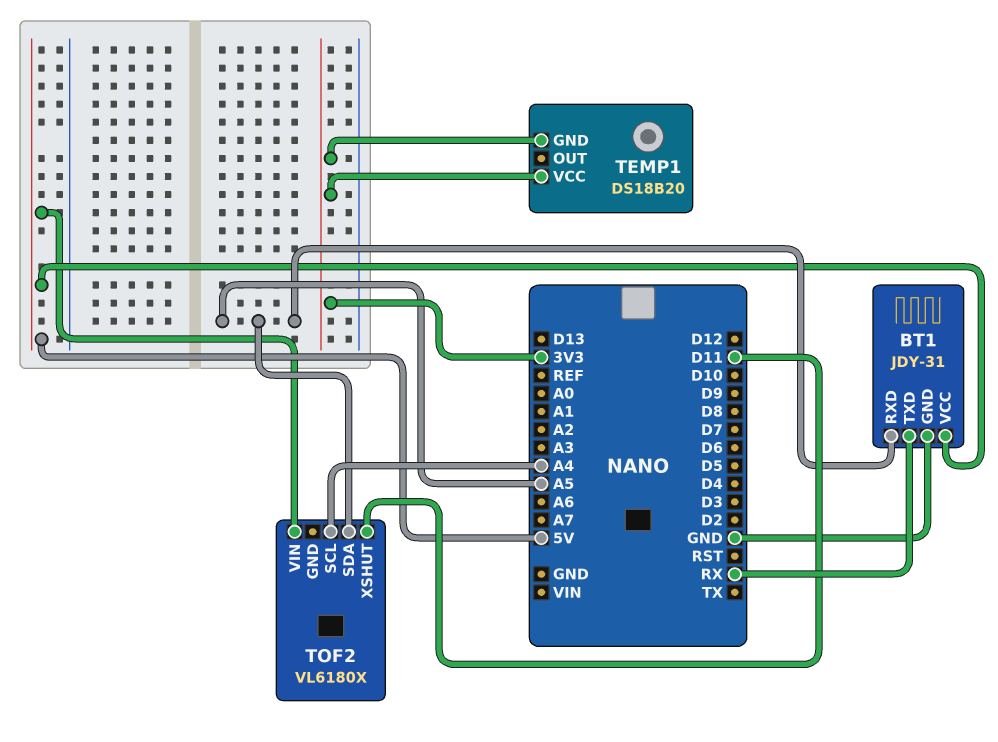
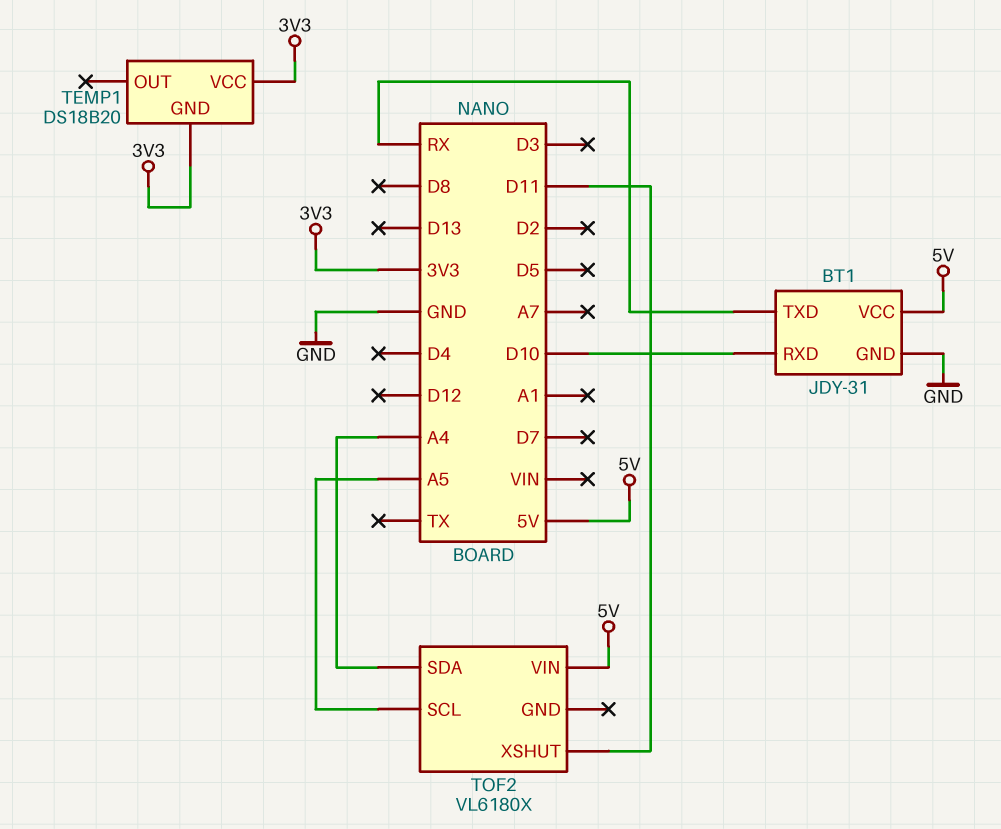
BT1 pin RXD: A5 -> D10
TOF2 pin SCL: A4 -> A5
TOF2 pin SDA: A5 -> A4

